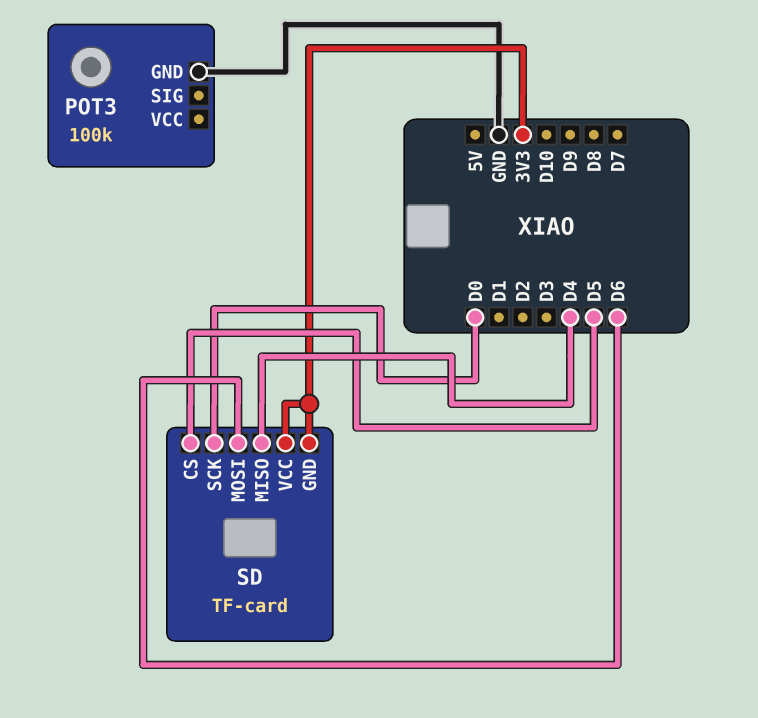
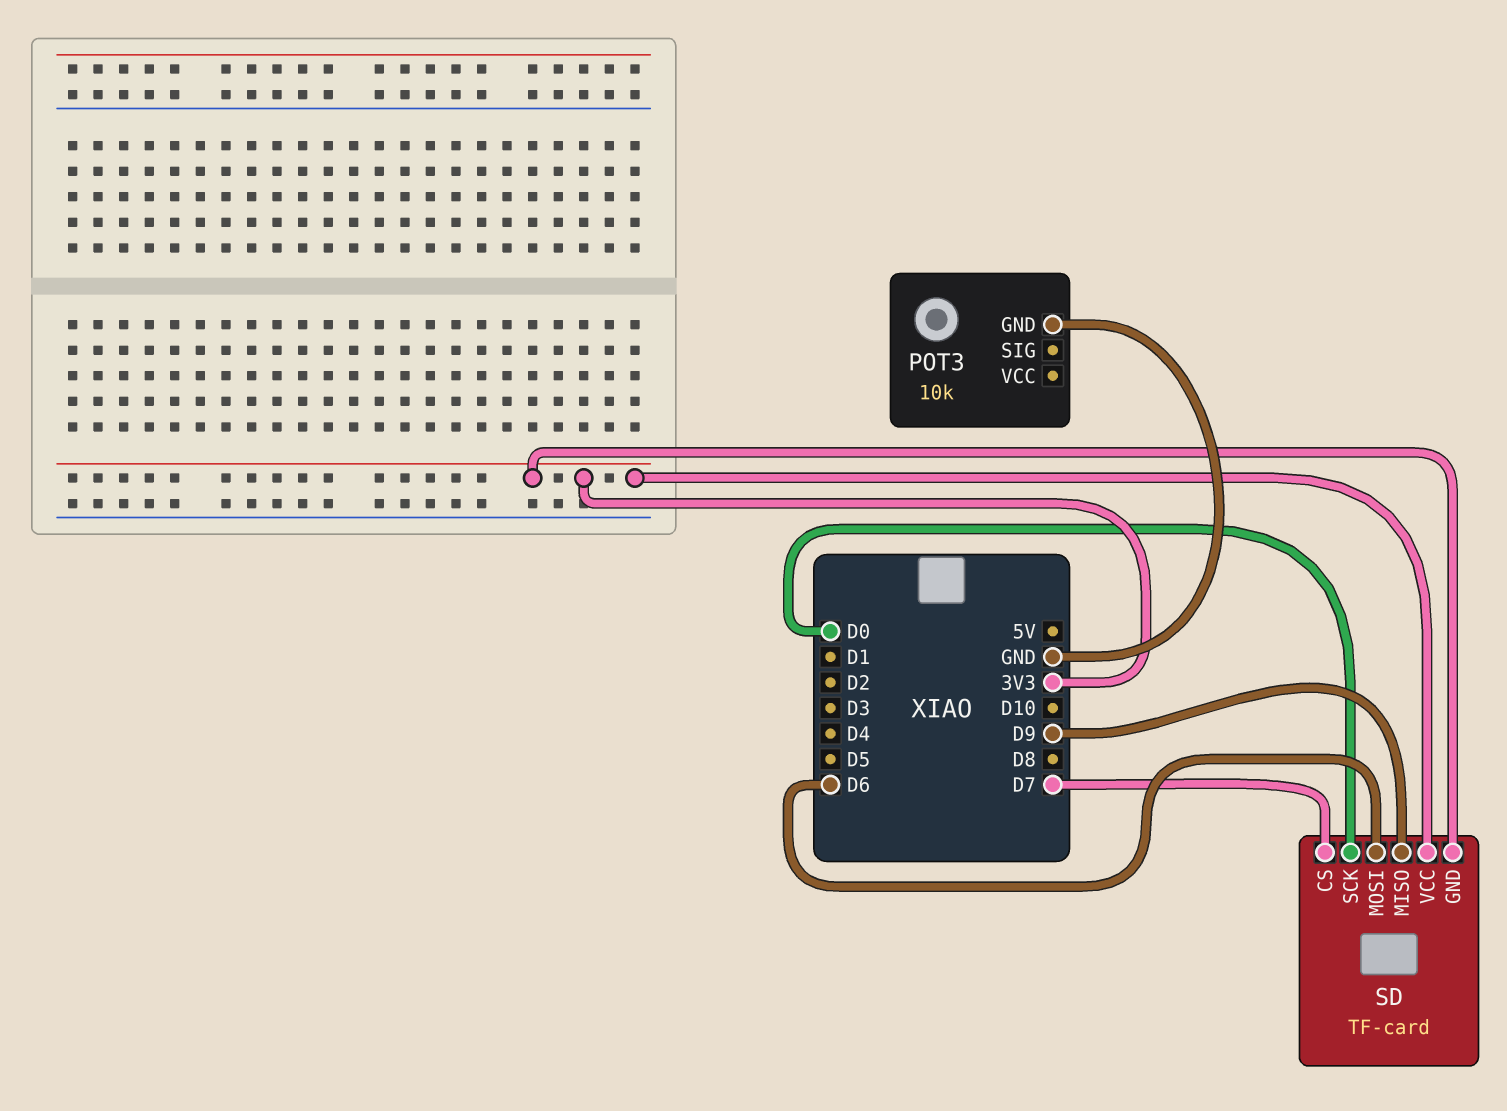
POT3: 100k -> 10k
SD pin CS: D5 -> D7
SD pin MISO: D4 -> D9

